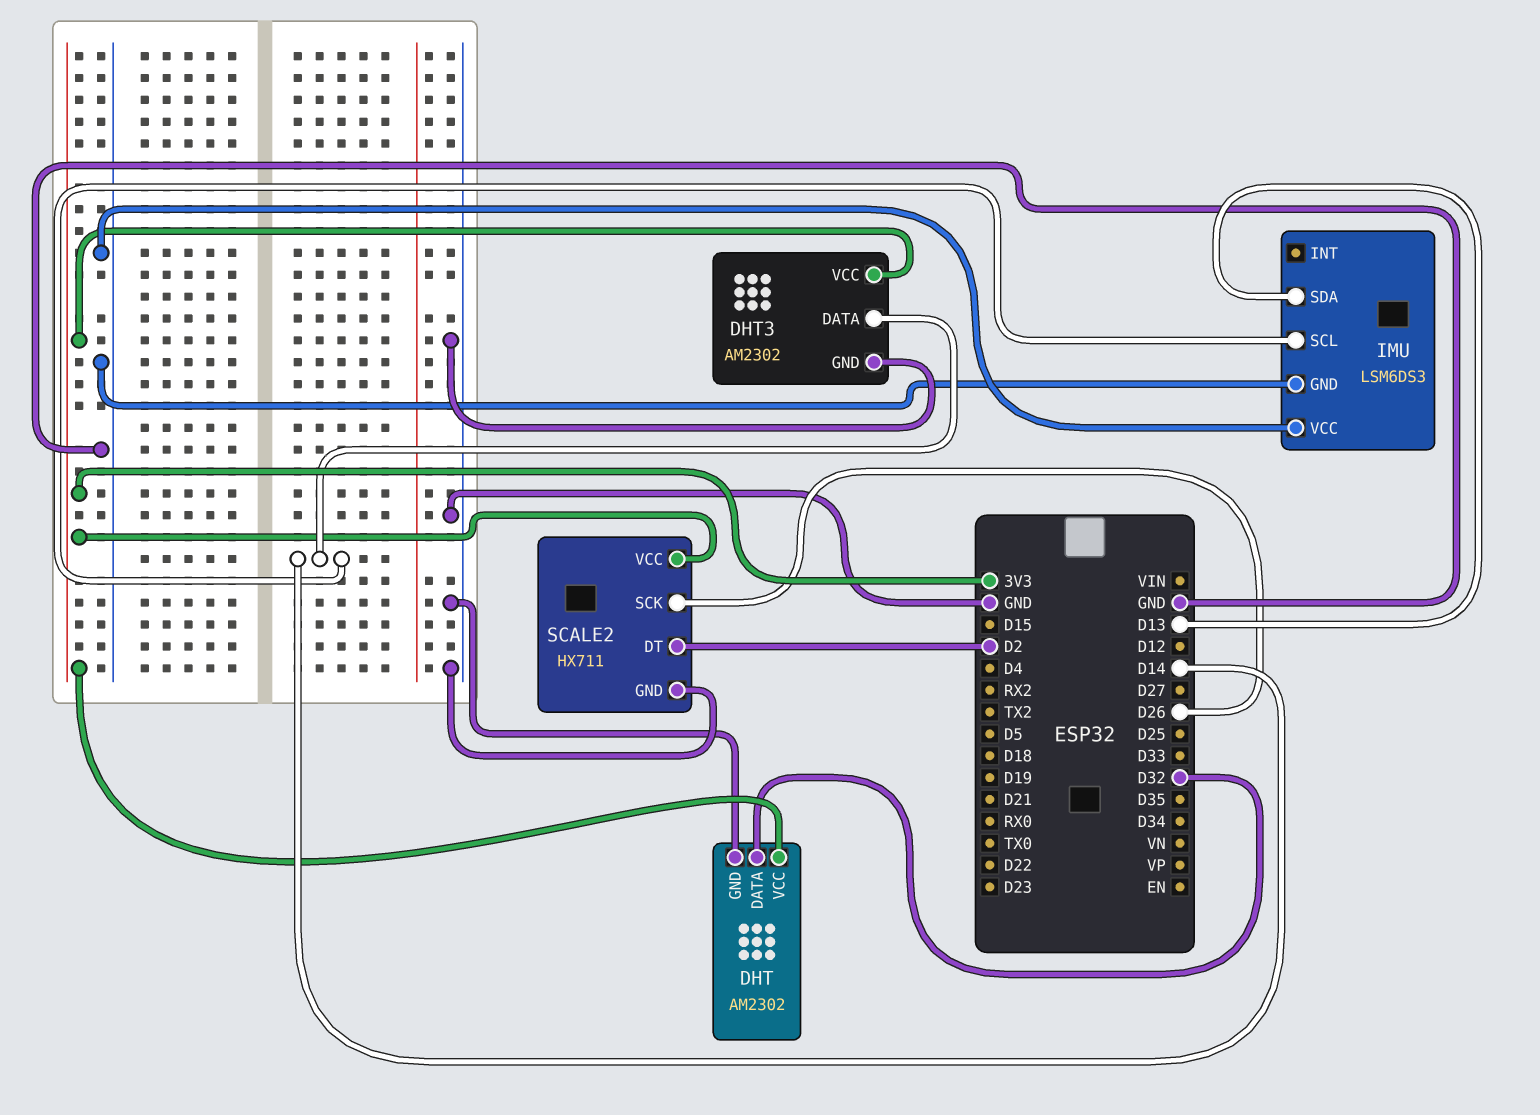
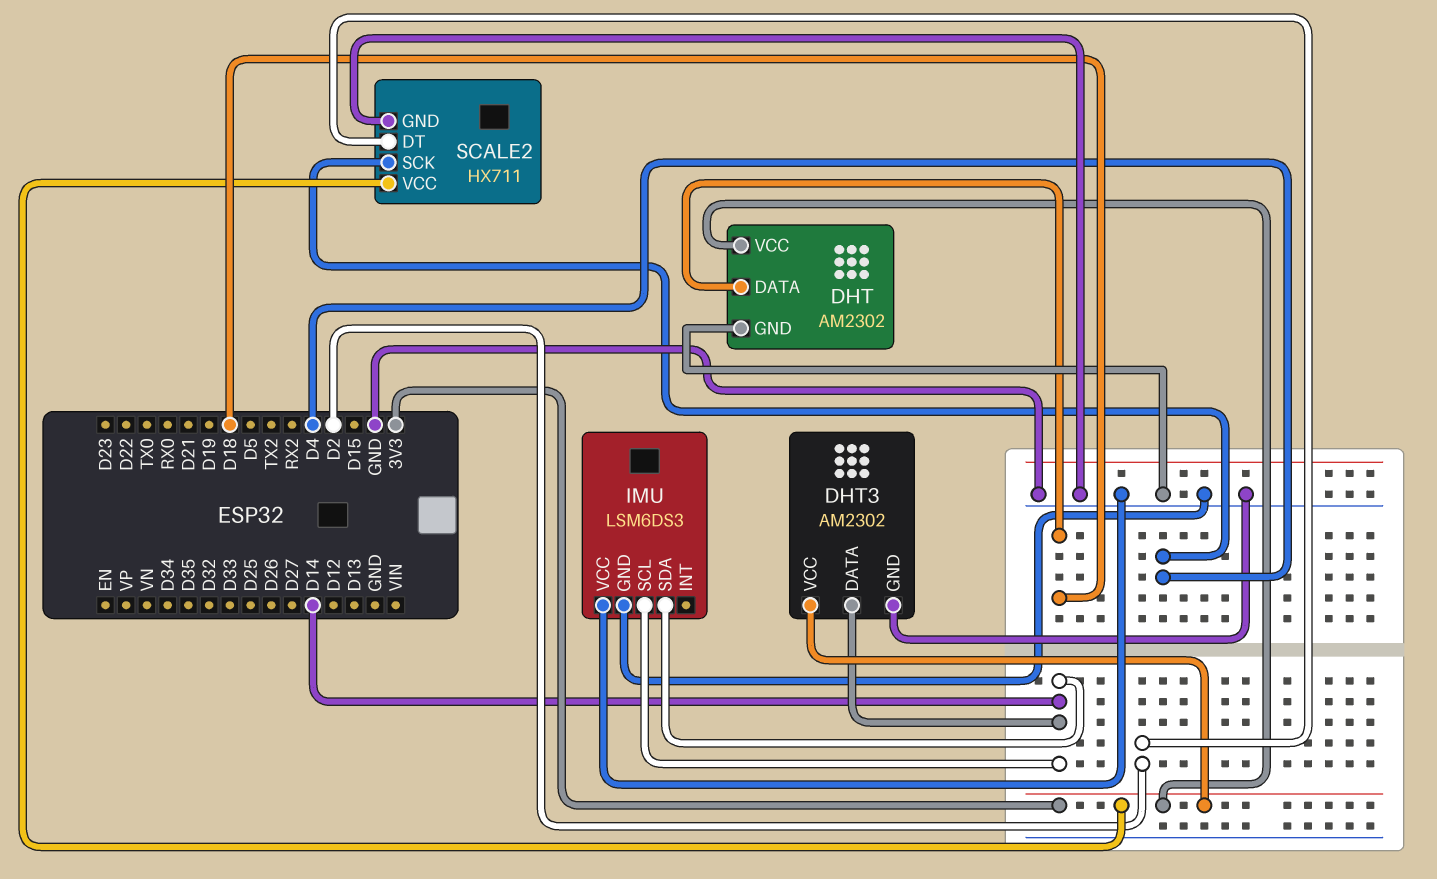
DHT pin DATA: D32 -> D18
IMU pin SDA: D13 -> D14
SCALE2 pin SCK: D26 -> D4

